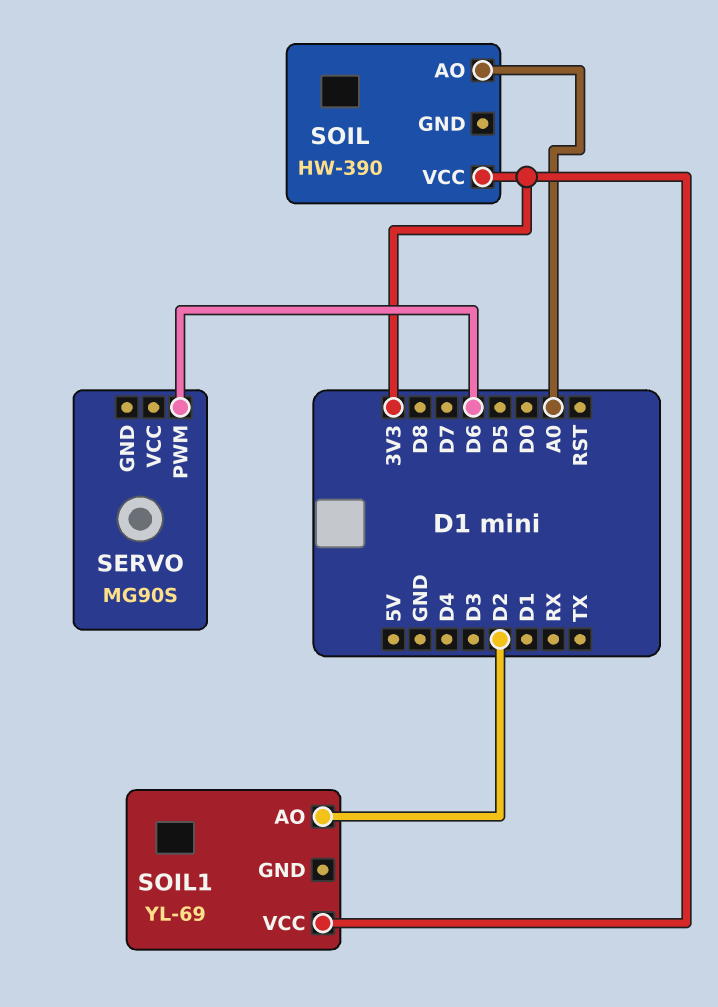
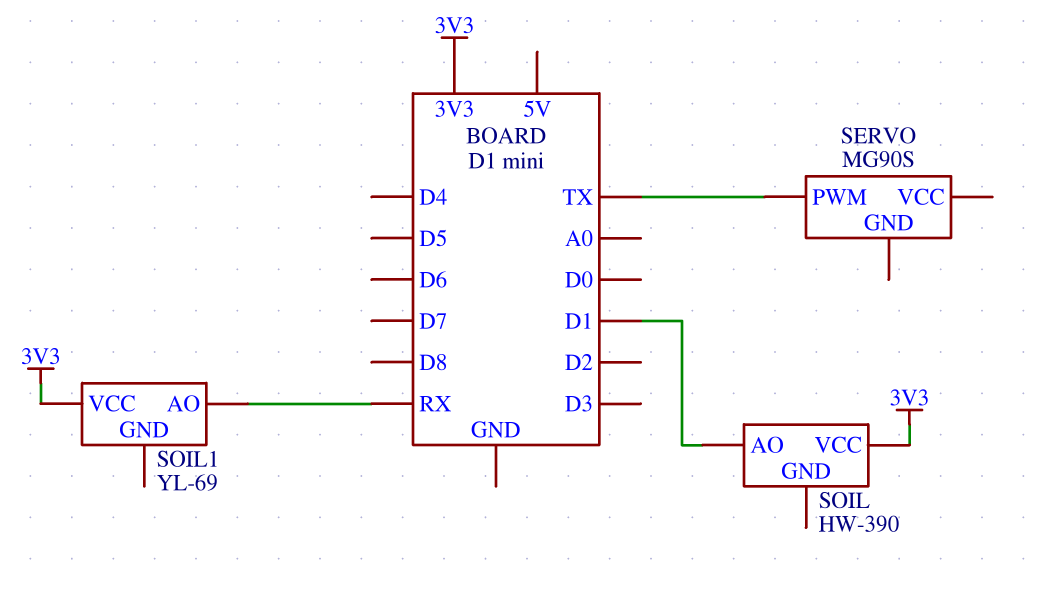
SERVO pin PWM: D6 -> TX
SOIL pin AO: A0 -> D1
SOIL1 pin AO: D2 -> RX

